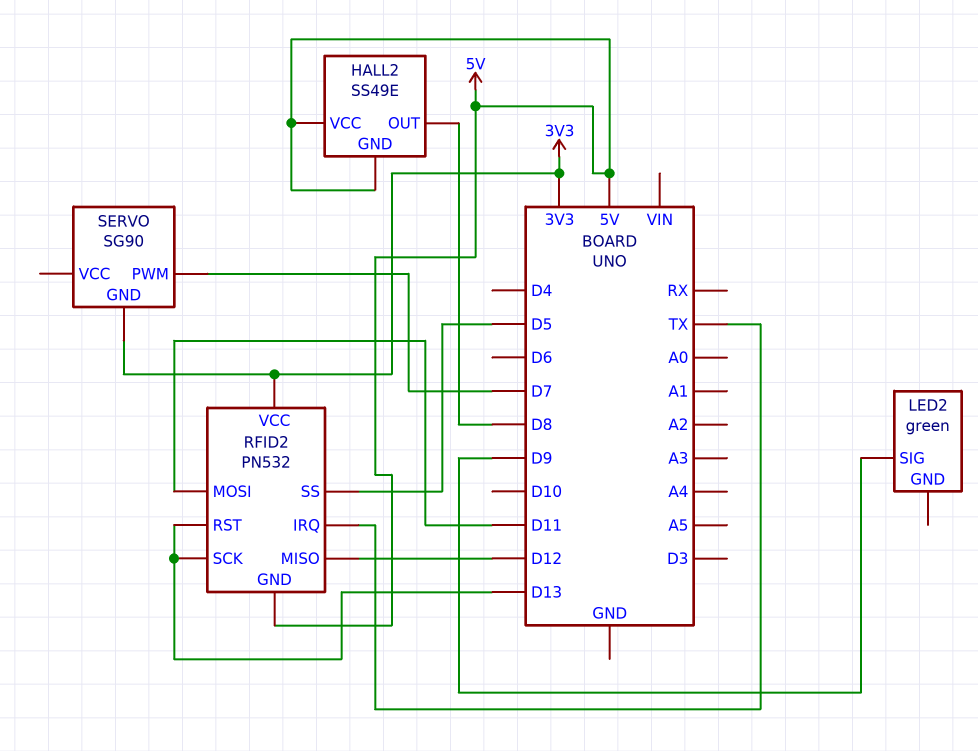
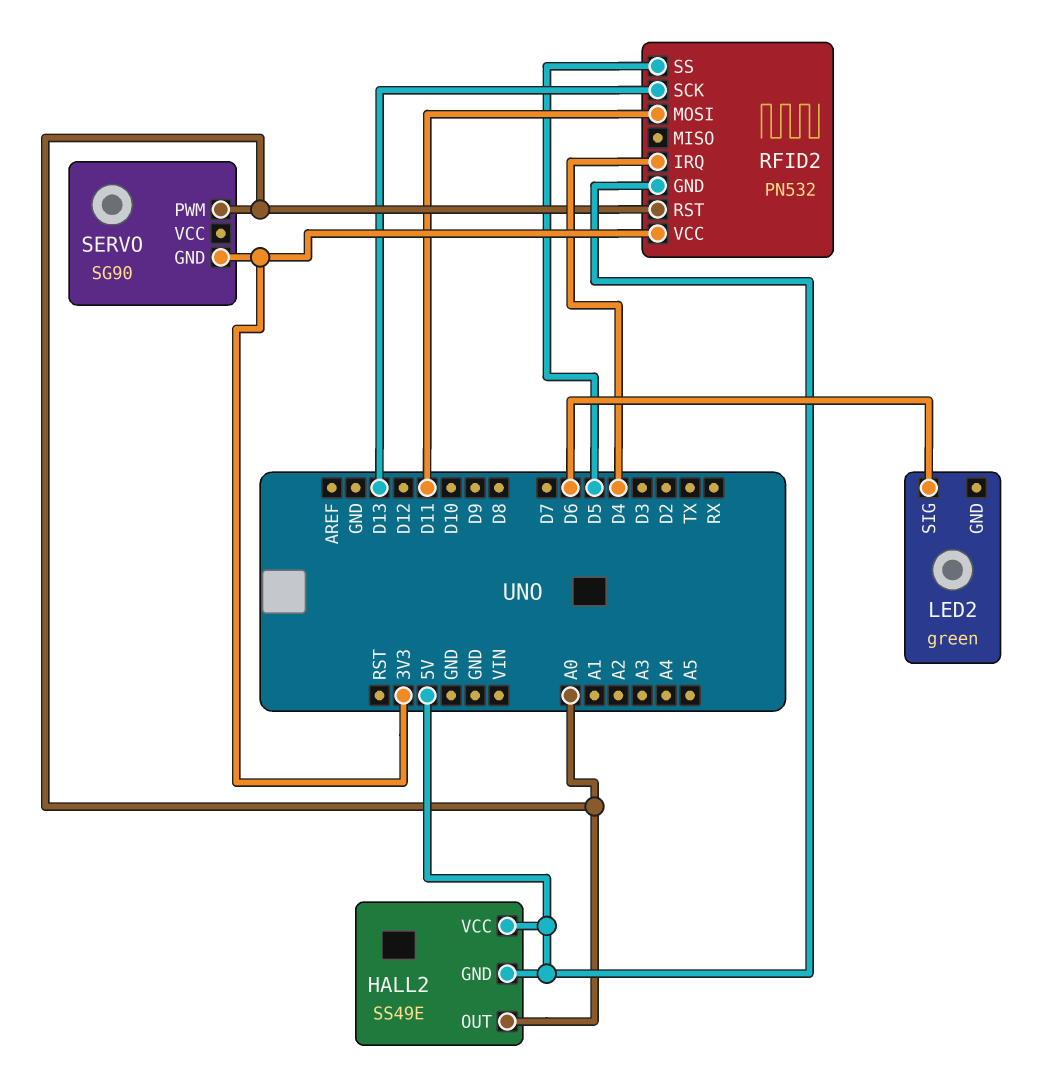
HALL2 pin OUT: D8 -> A0
LED2 pin SIG: D9 -> D6
RFID2 pin IRQ: TX -> D4
RFID2 pin MISO: D12 -> none
RFID2 pin RST: D13 -> A0
SERVO pin PWM: D7 -> A0

